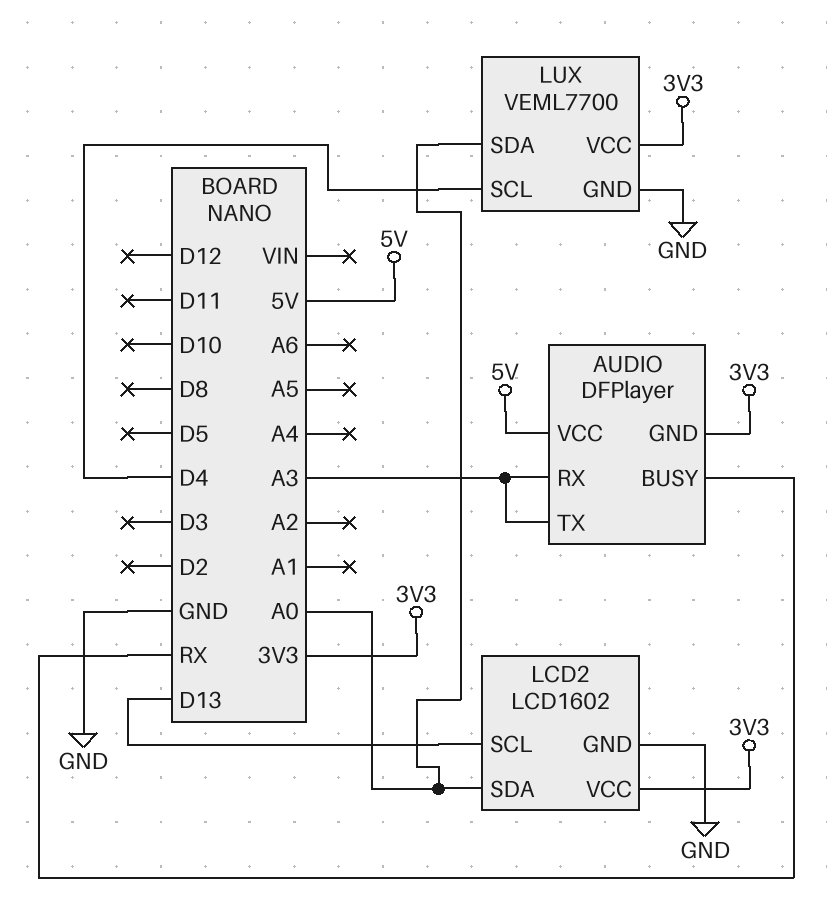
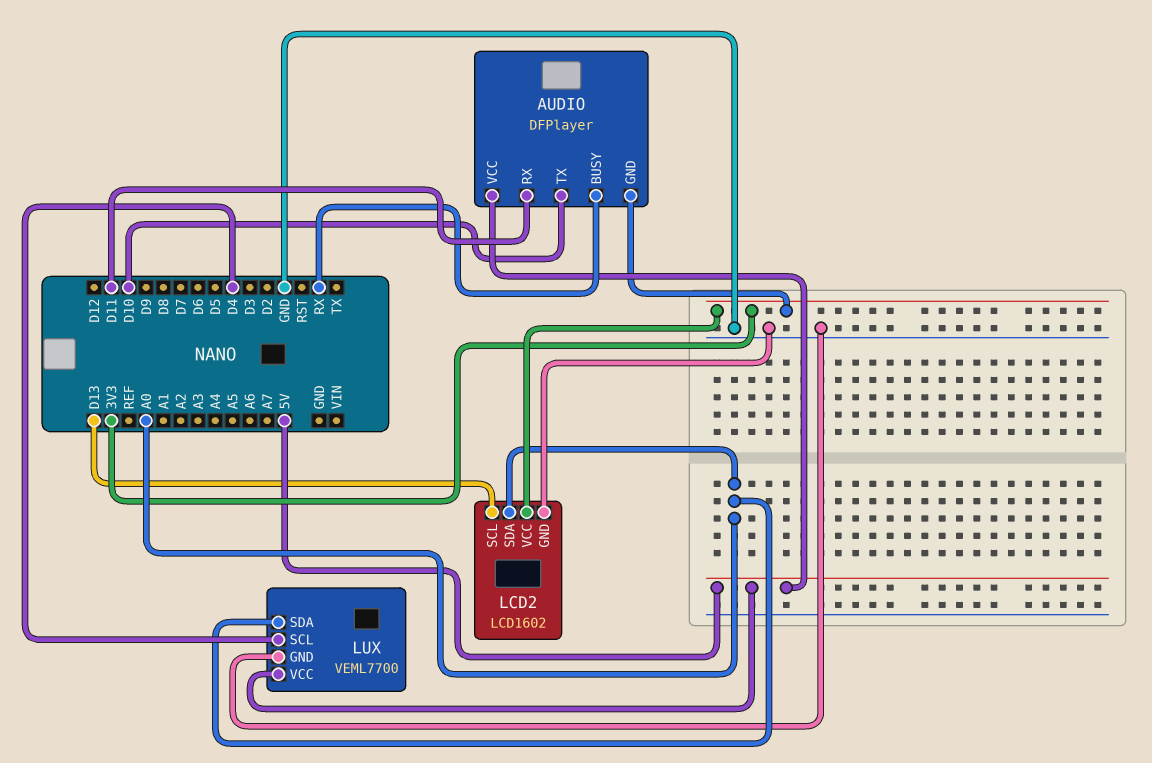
AUDIO pin RX: A3 -> D11
AUDIO pin TX: A3 -> D10
LUX pin VCC: 3V3 -> 5V

